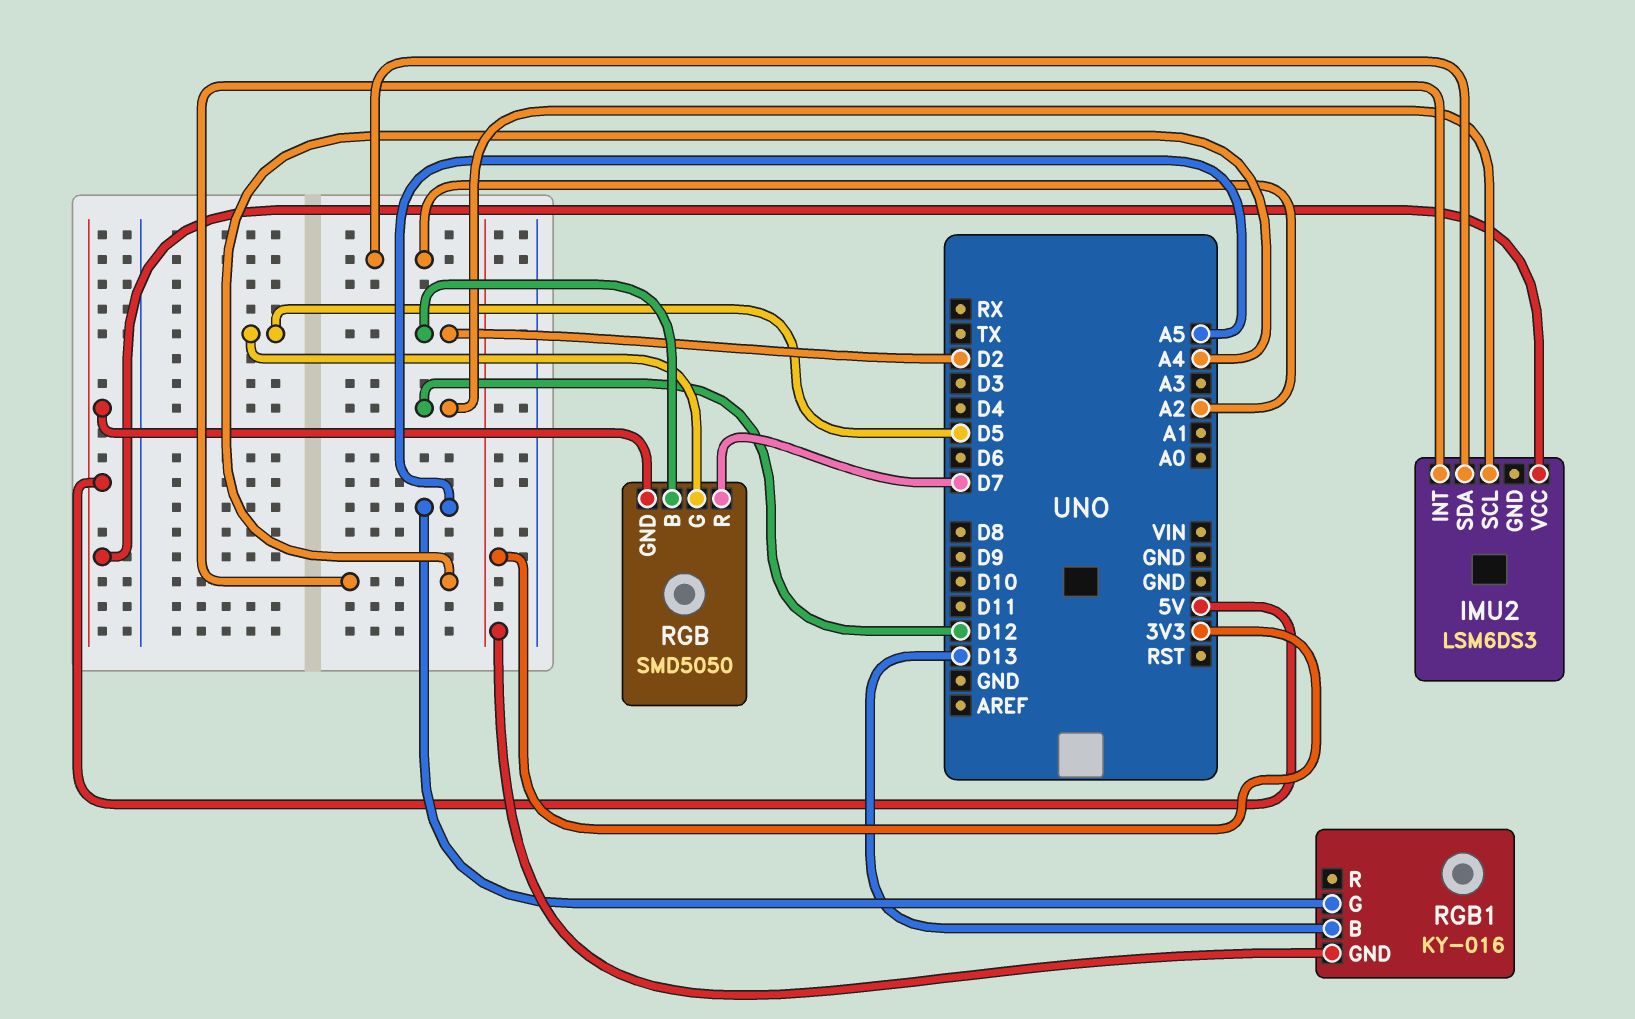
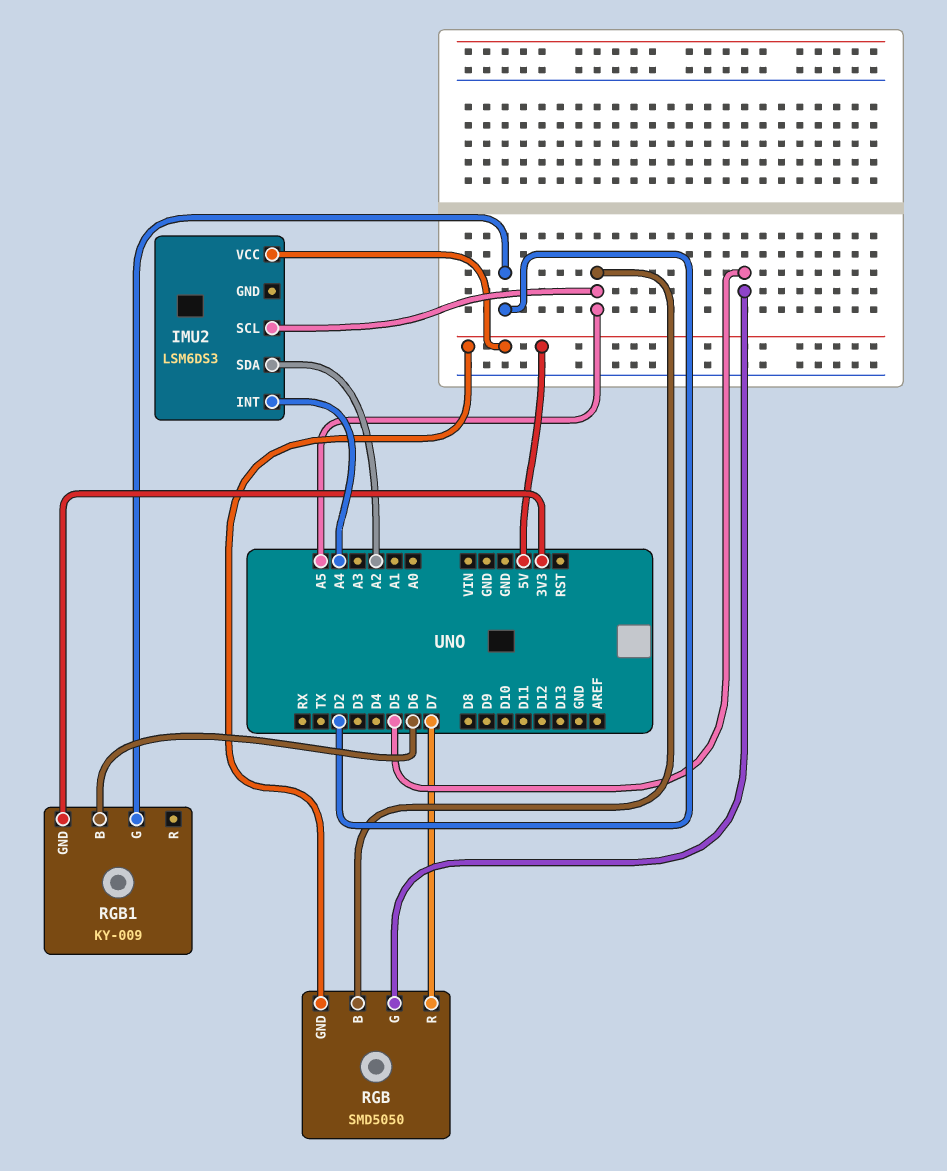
IMU2 pin SCL: D12 -> A5
RGB pin B: D2 -> A5
RGB1: KY-016 -> KY-009
RGB1 pin B: D13 -> D6
RGB1 pin G: A5 -> D2

